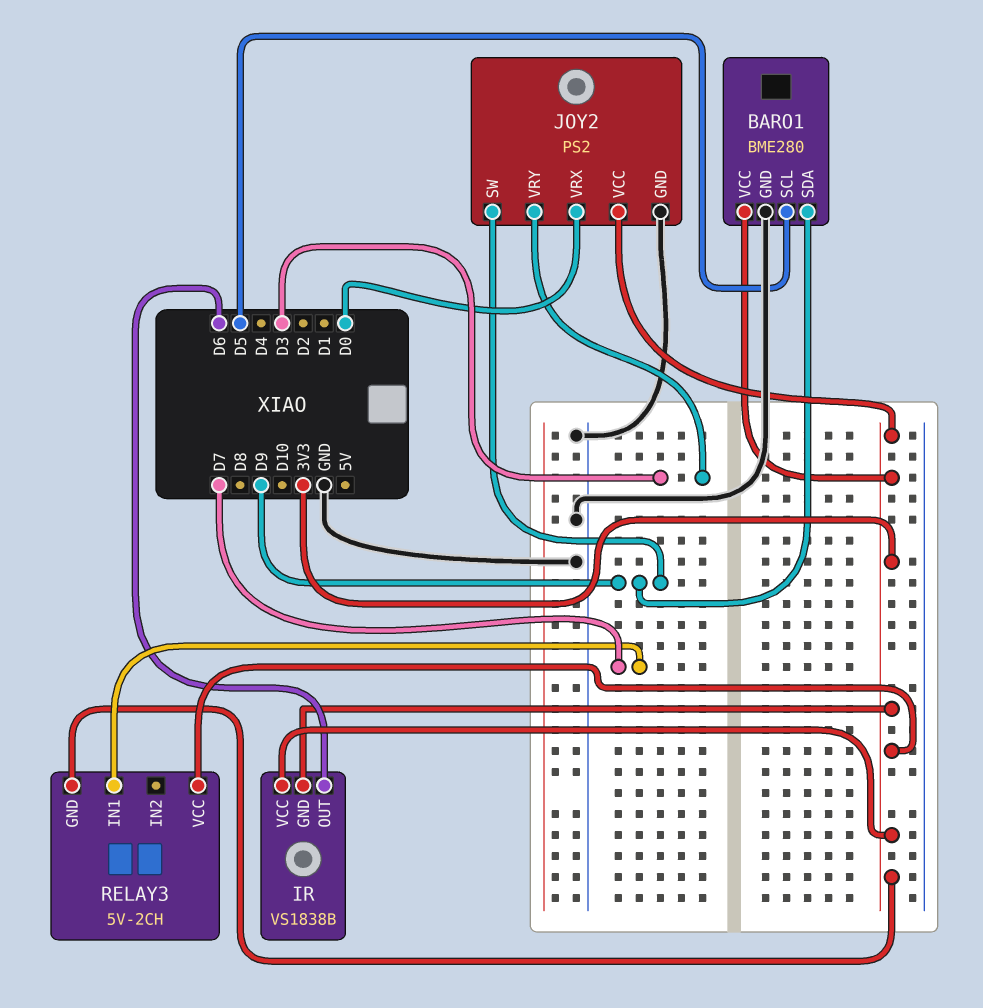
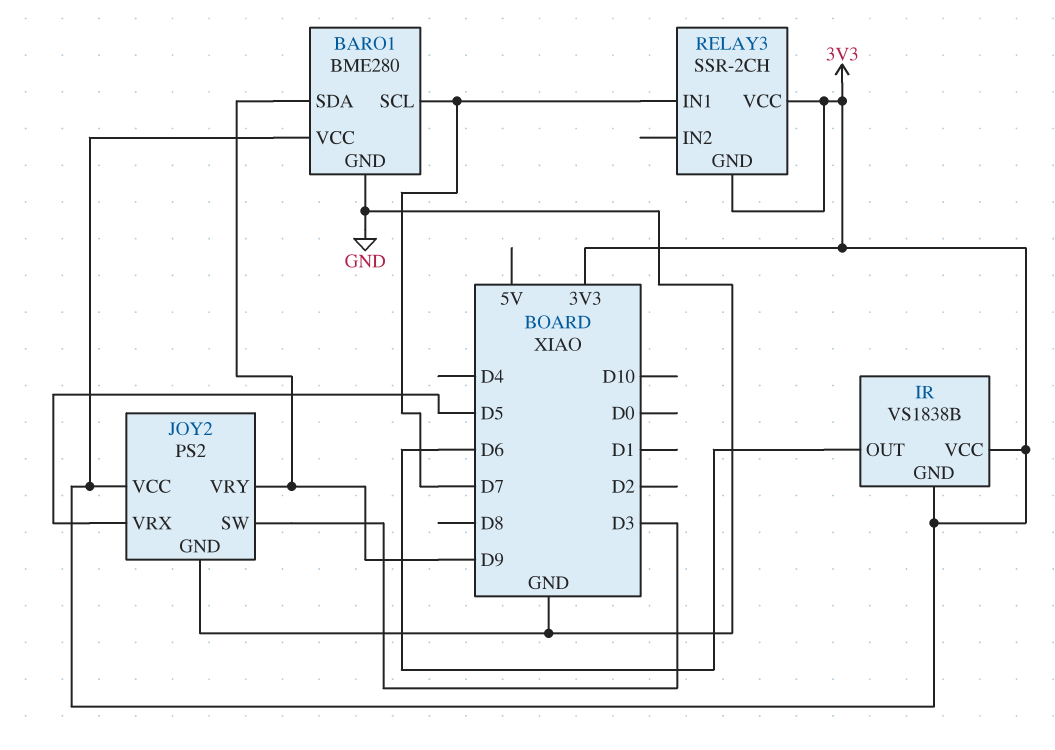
BARO1 pin SCL: D5 -> D7
JOY2 pin SW: D9 -> D3
JOY2 pin VRX: D0 -> D5
JOY2 pin VRY: D3 -> D9
RELAY3: 5V-2CH -> SSR-2CH

